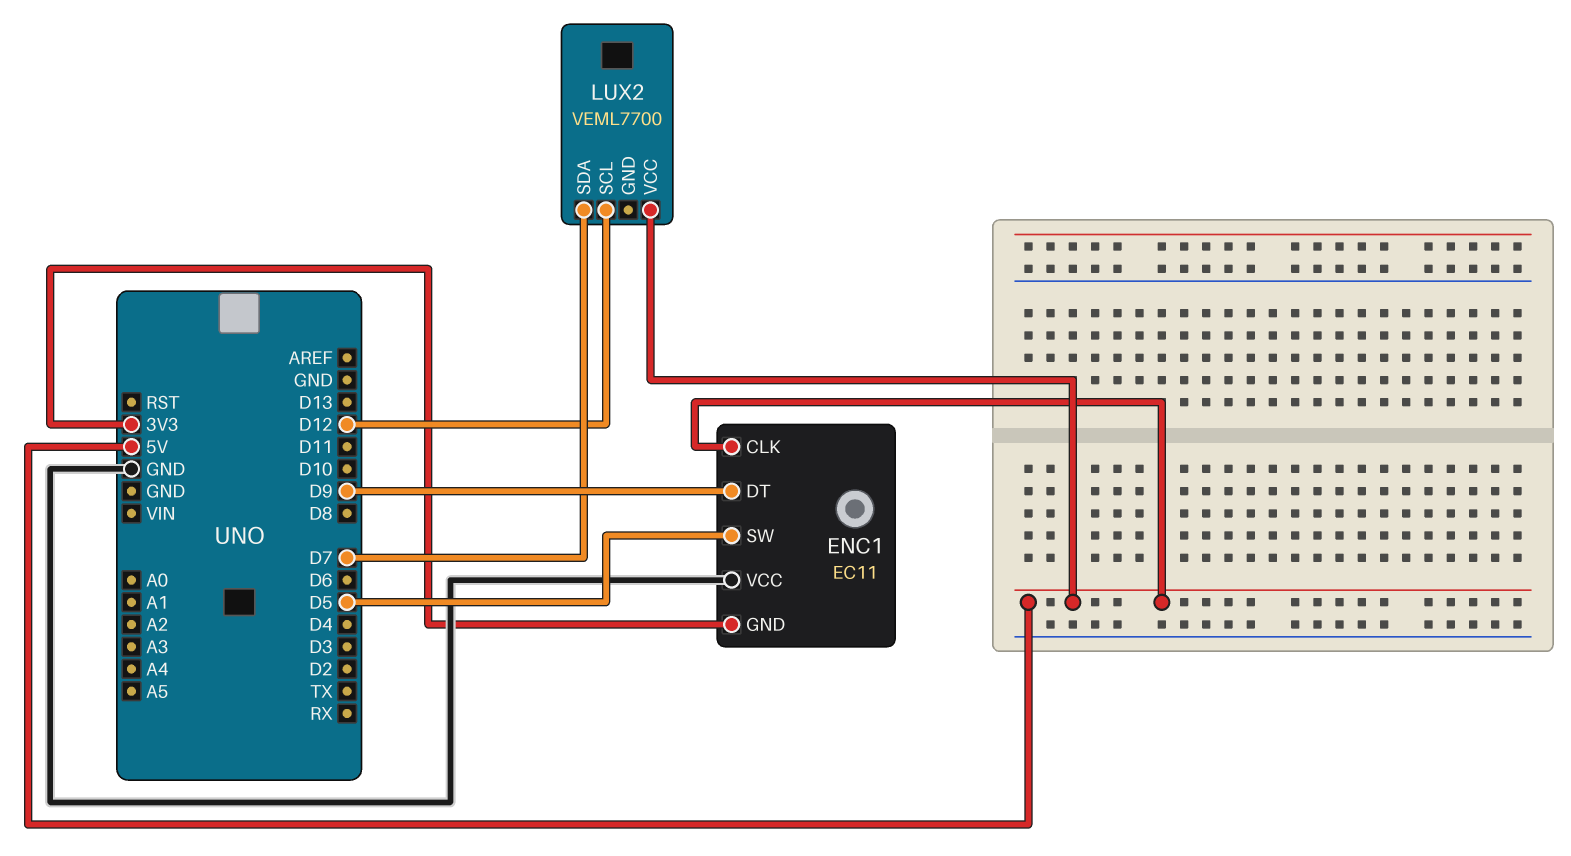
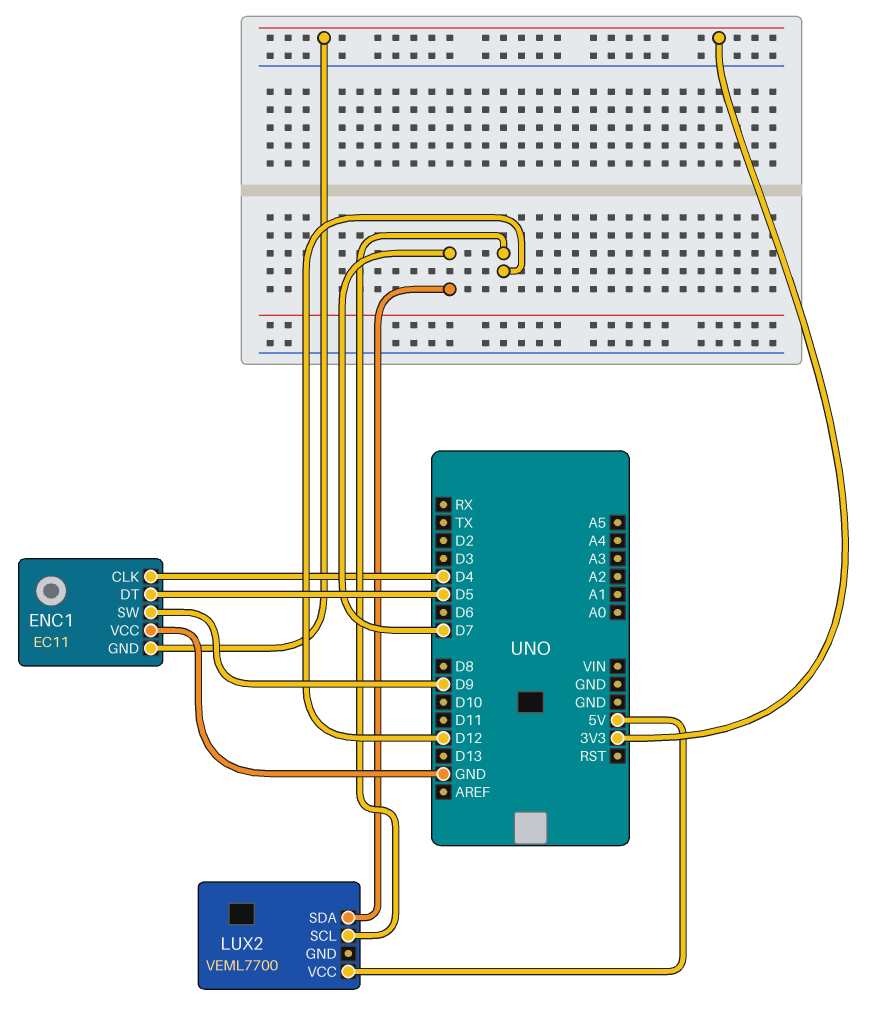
ENC1 pin CLK: 5V -> D4
ENC1 pin DT: D9 -> D5
ENC1 pin SW: D5 -> D9

